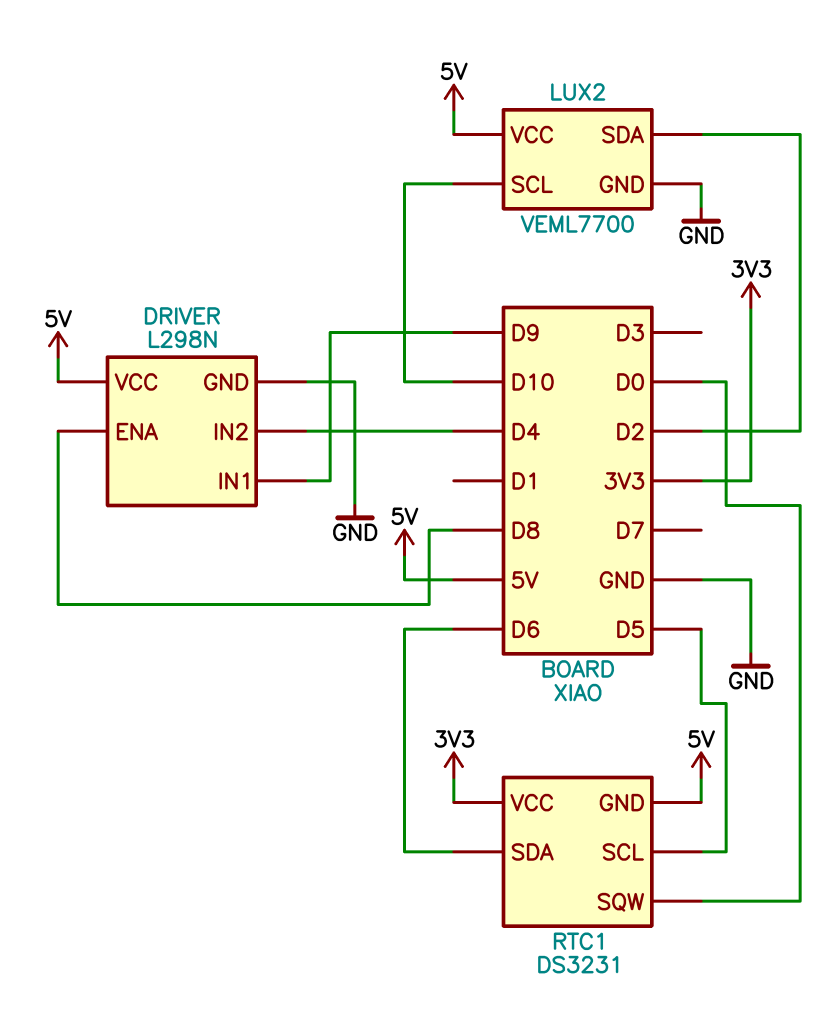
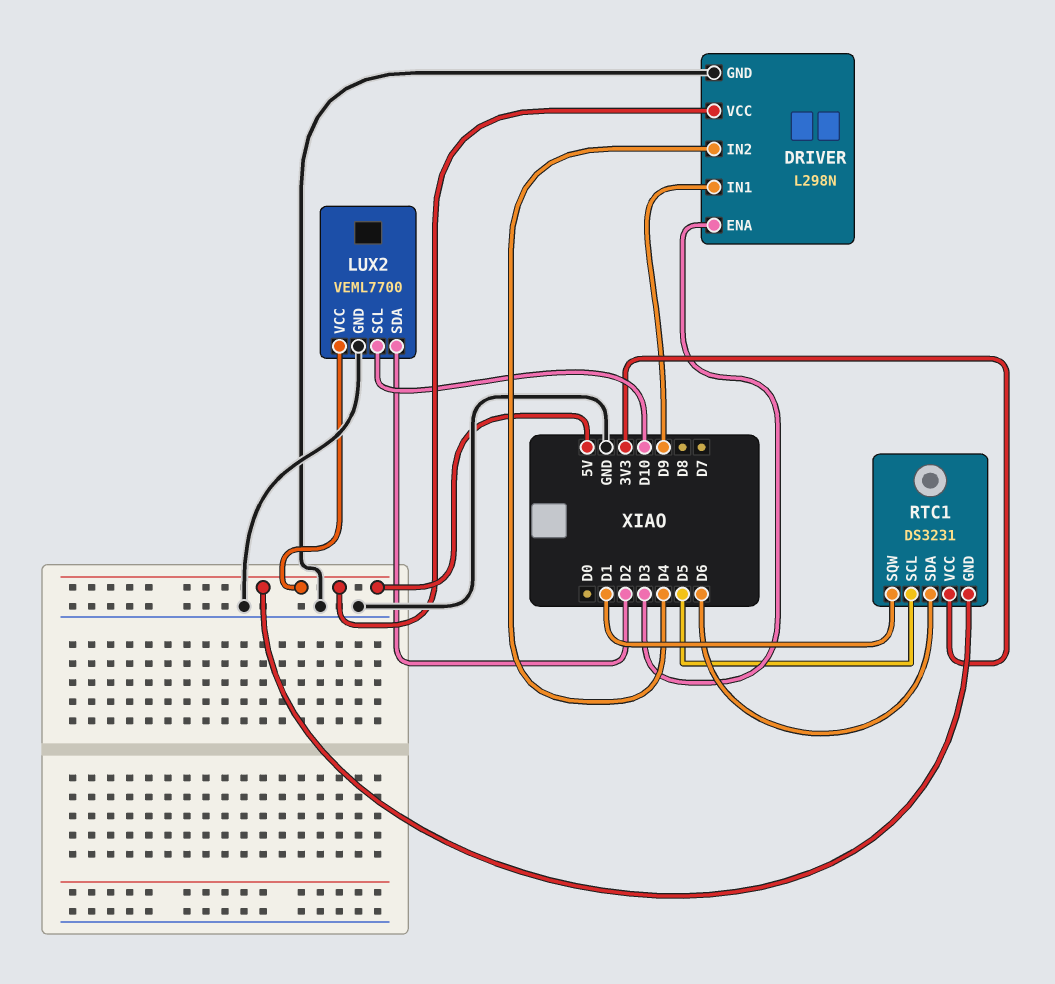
DRIVER pin ENA: D8 -> D3
RTC1 pin SQW: D0 -> D1

